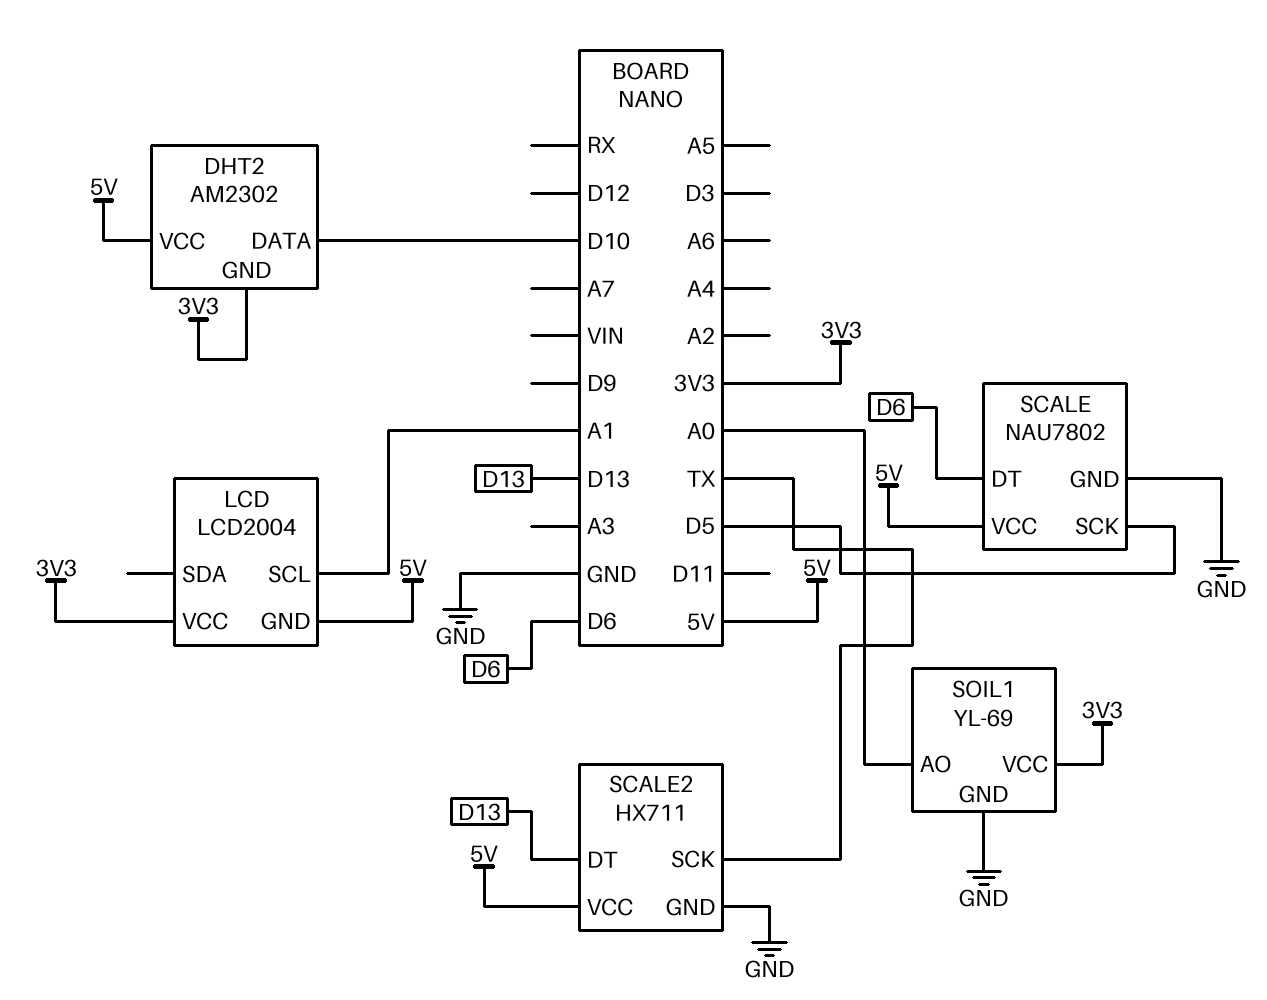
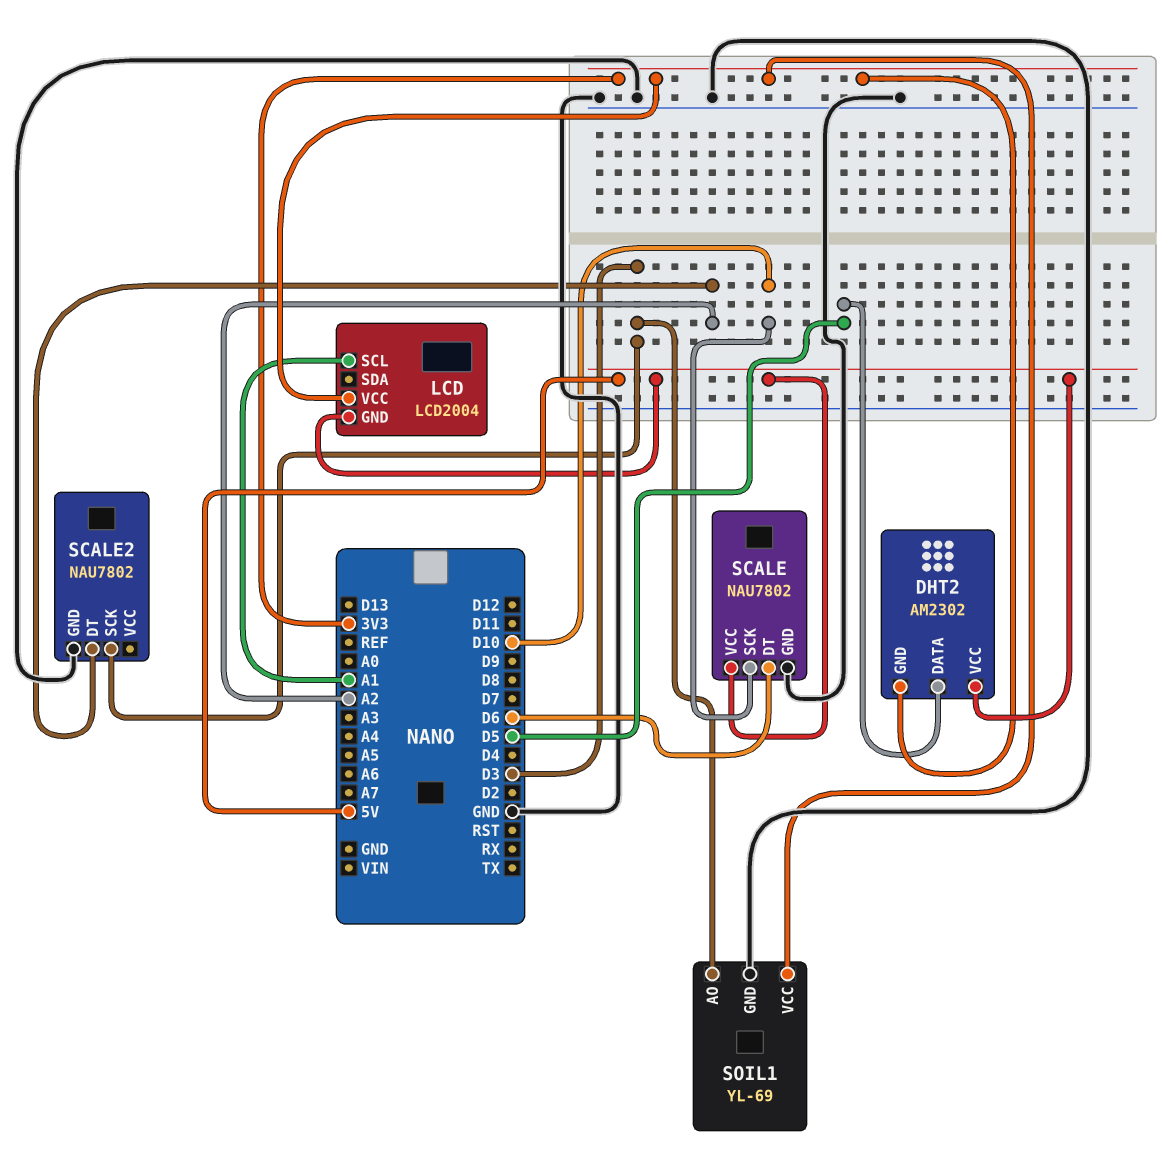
DHT2 pin DATA: D10 -> D5
SCALE pin SCK: D5 -> D10
SCALE2: HX711 -> NAU7802
SCALE2 pin DT: D13 -> A2
SCALE2 pin SCK: TX -> D3
SCALE2 pin VCC: 5V -> none
SOIL1 pin AO: A0 -> D3

